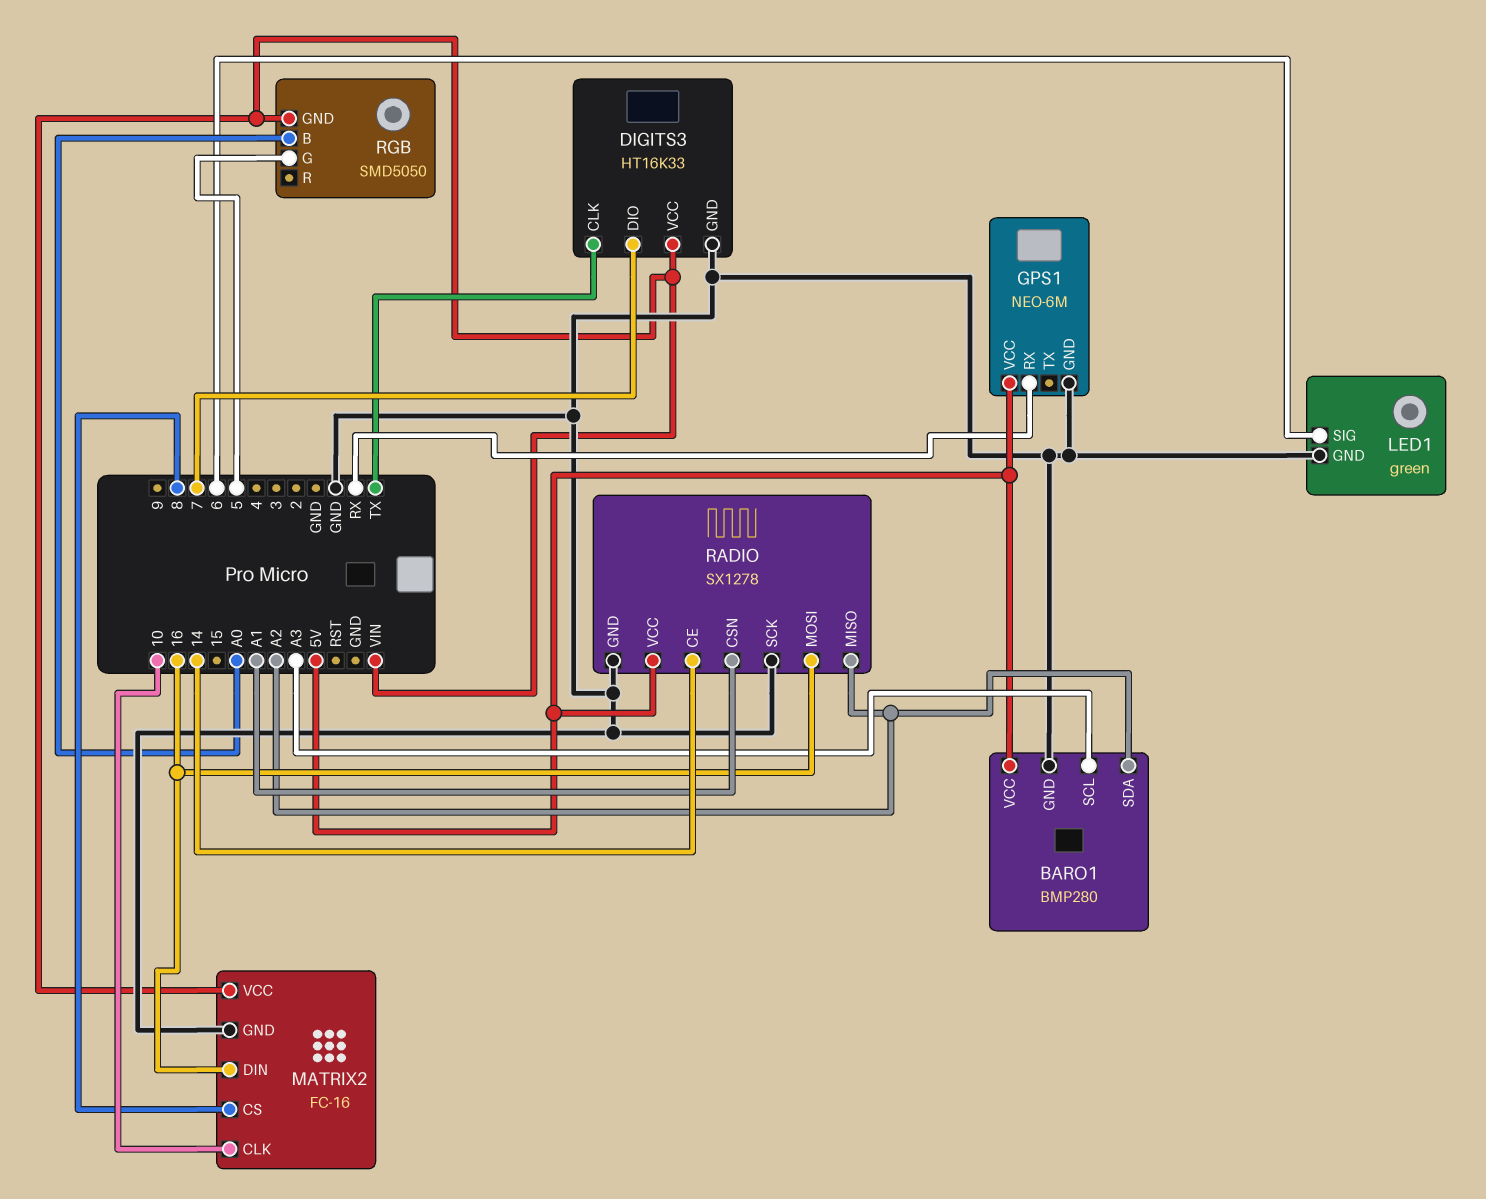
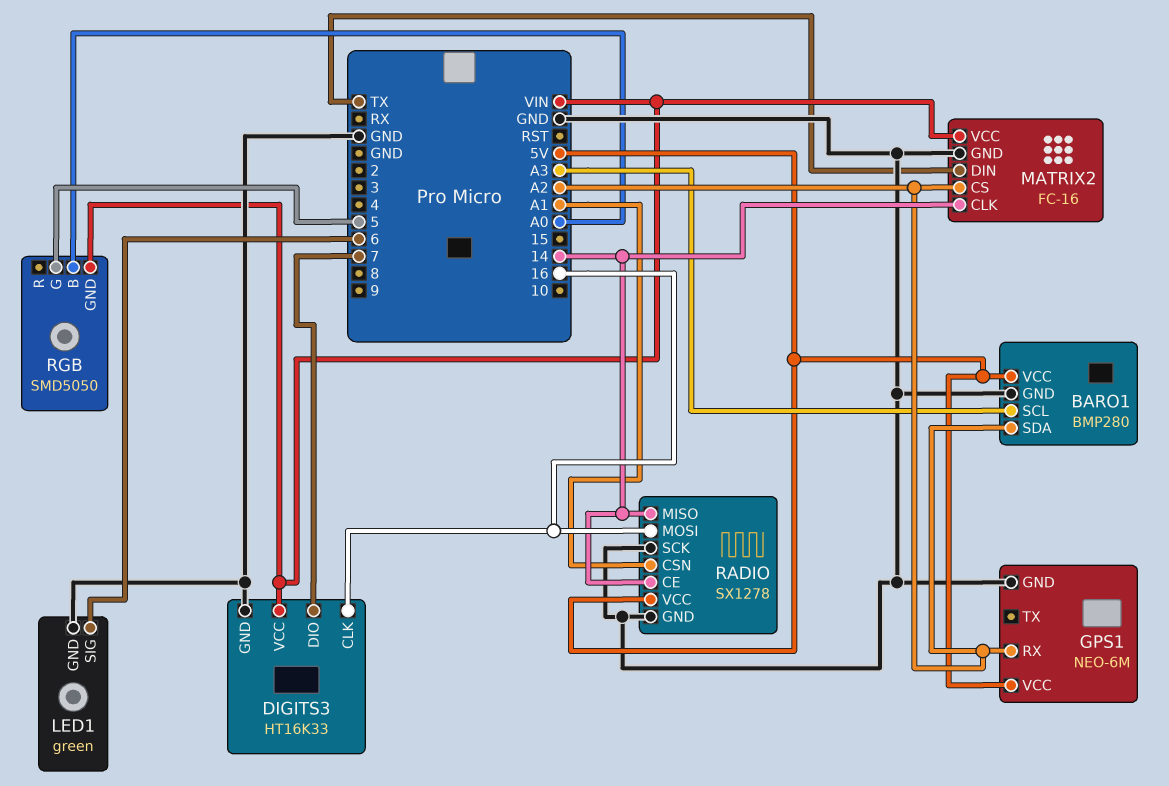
DIGITS3 pin CLK: TX -> 16
GPS1 pin RX: RX -> A2
MATRIX2 pin CLK: 10 -> 14
MATRIX2 pin CS: 8 -> A2
MATRIX2 pin DIN: 16 -> TX
RADIO pin MISO: A2 -> 14

